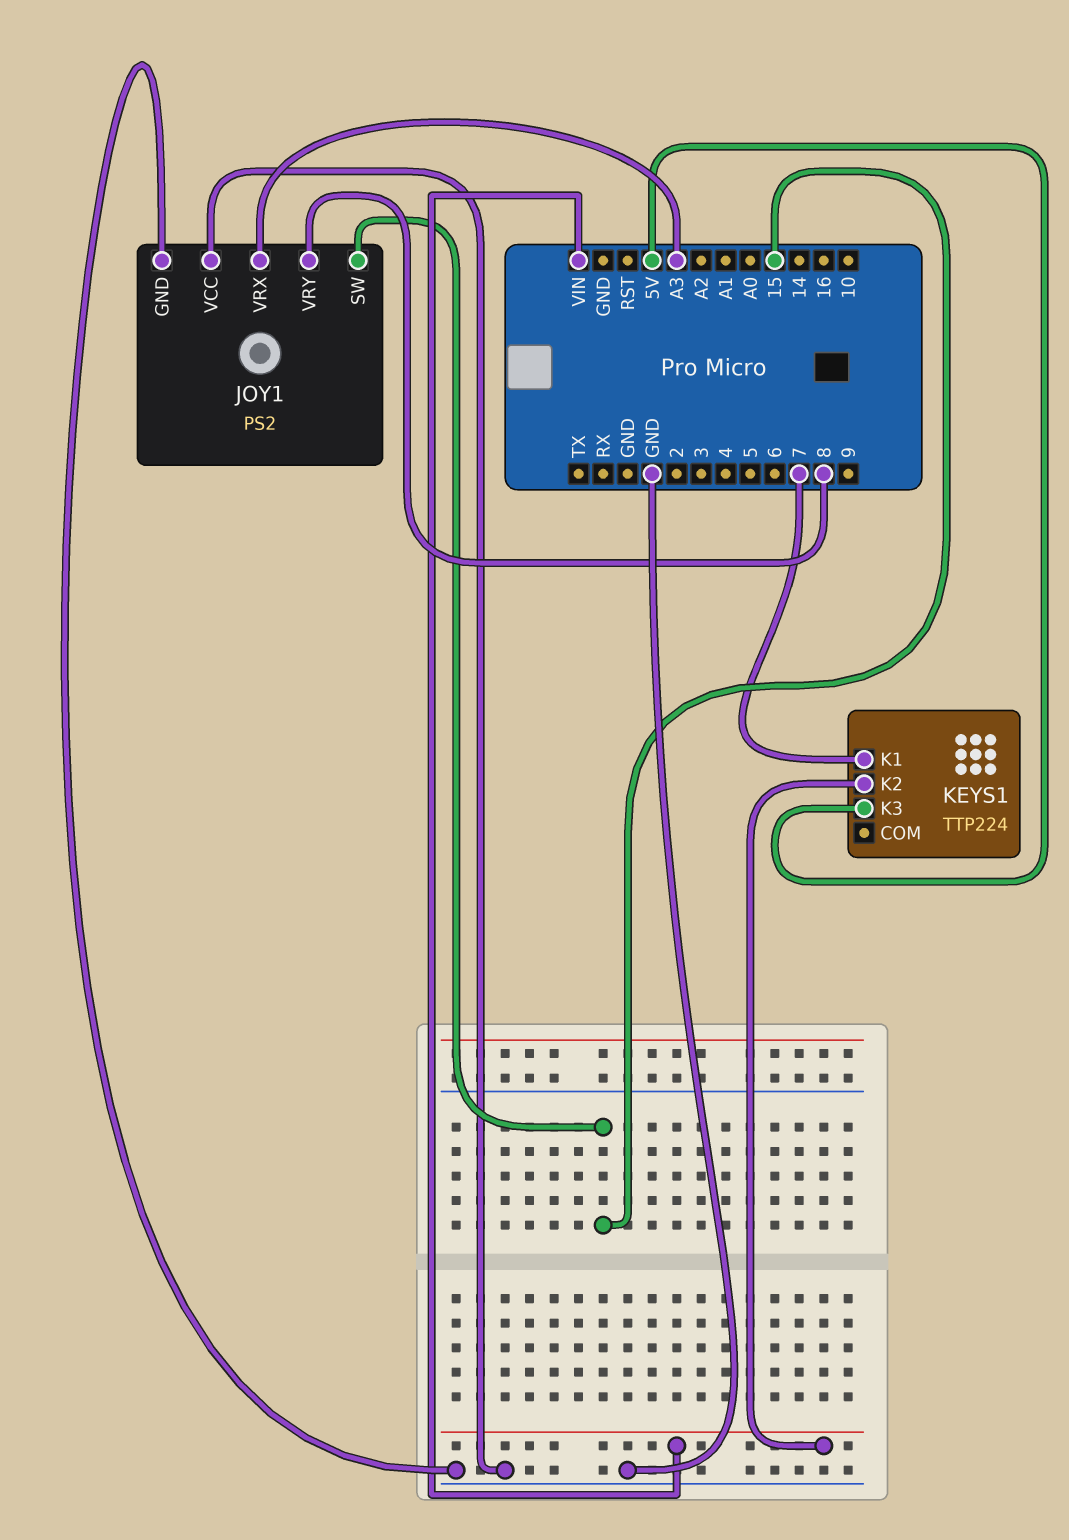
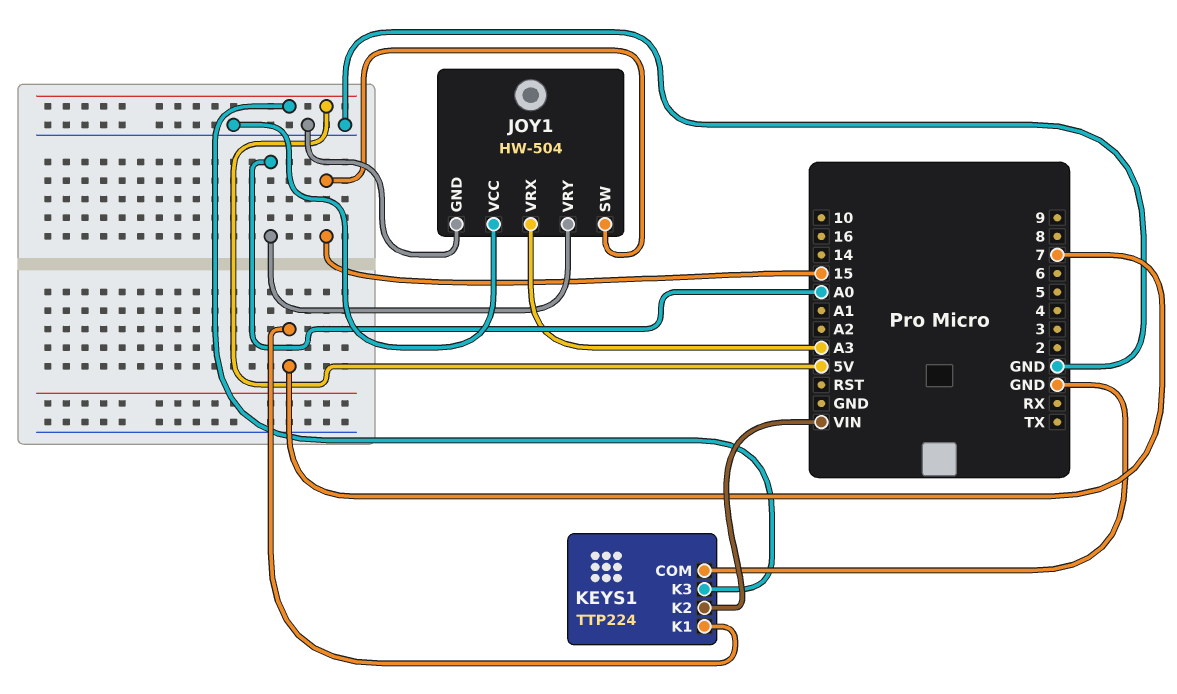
JOY1: PS2 -> HW-504
JOY1 pin VRY: 8 -> A0
KEYS1 pin COM: none -> GND

